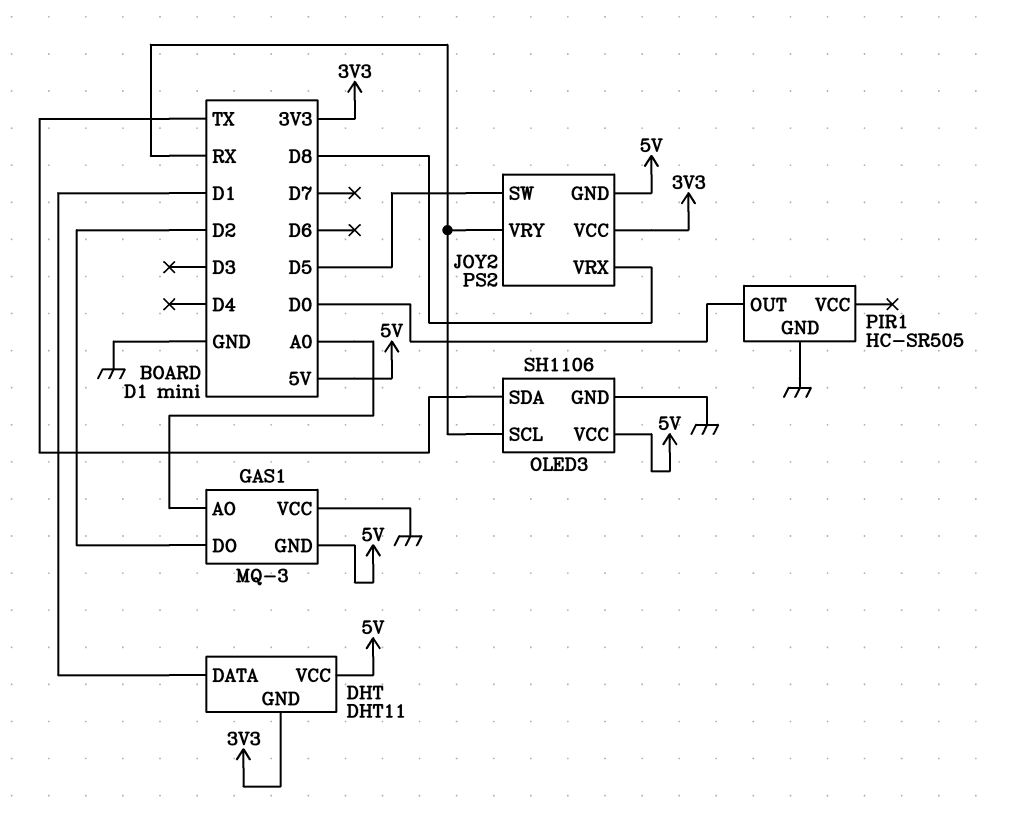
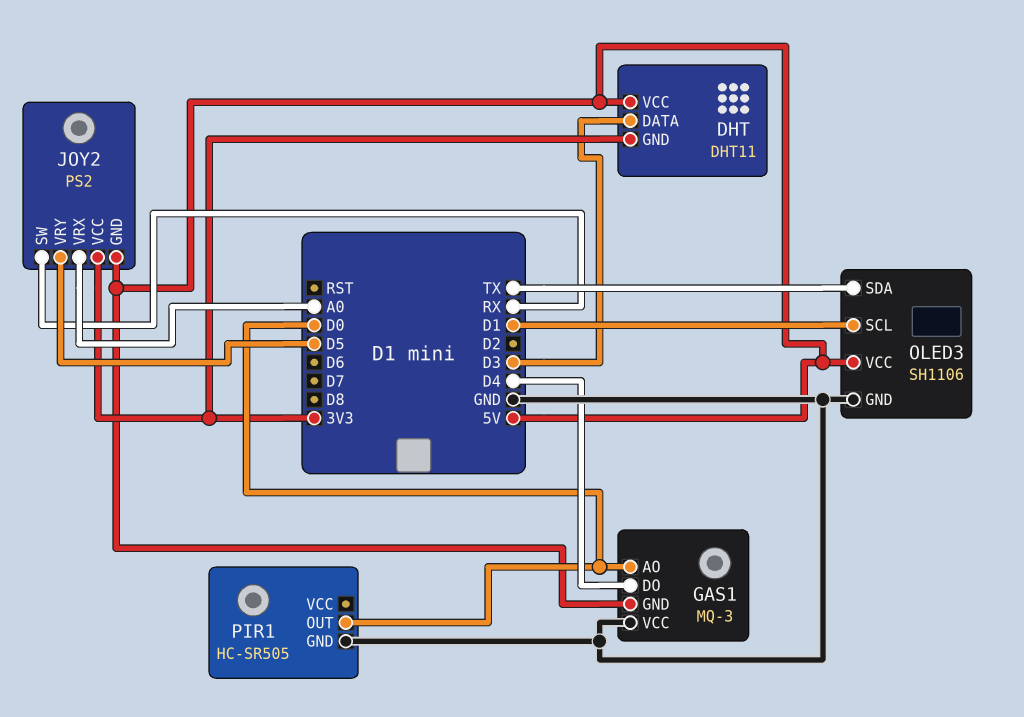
DHT pin DATA: D1 -> D3
GAS1 pin AO: A0 -> D0
GAS1 pin DO: D2 -> D4
JOY2 pin SW: D5 -> RX
JOY2 pin VRX: D8 -> A0
JOY2 pin VRY: RX -> D5
OLED3 pin SCL: RX -> D1

